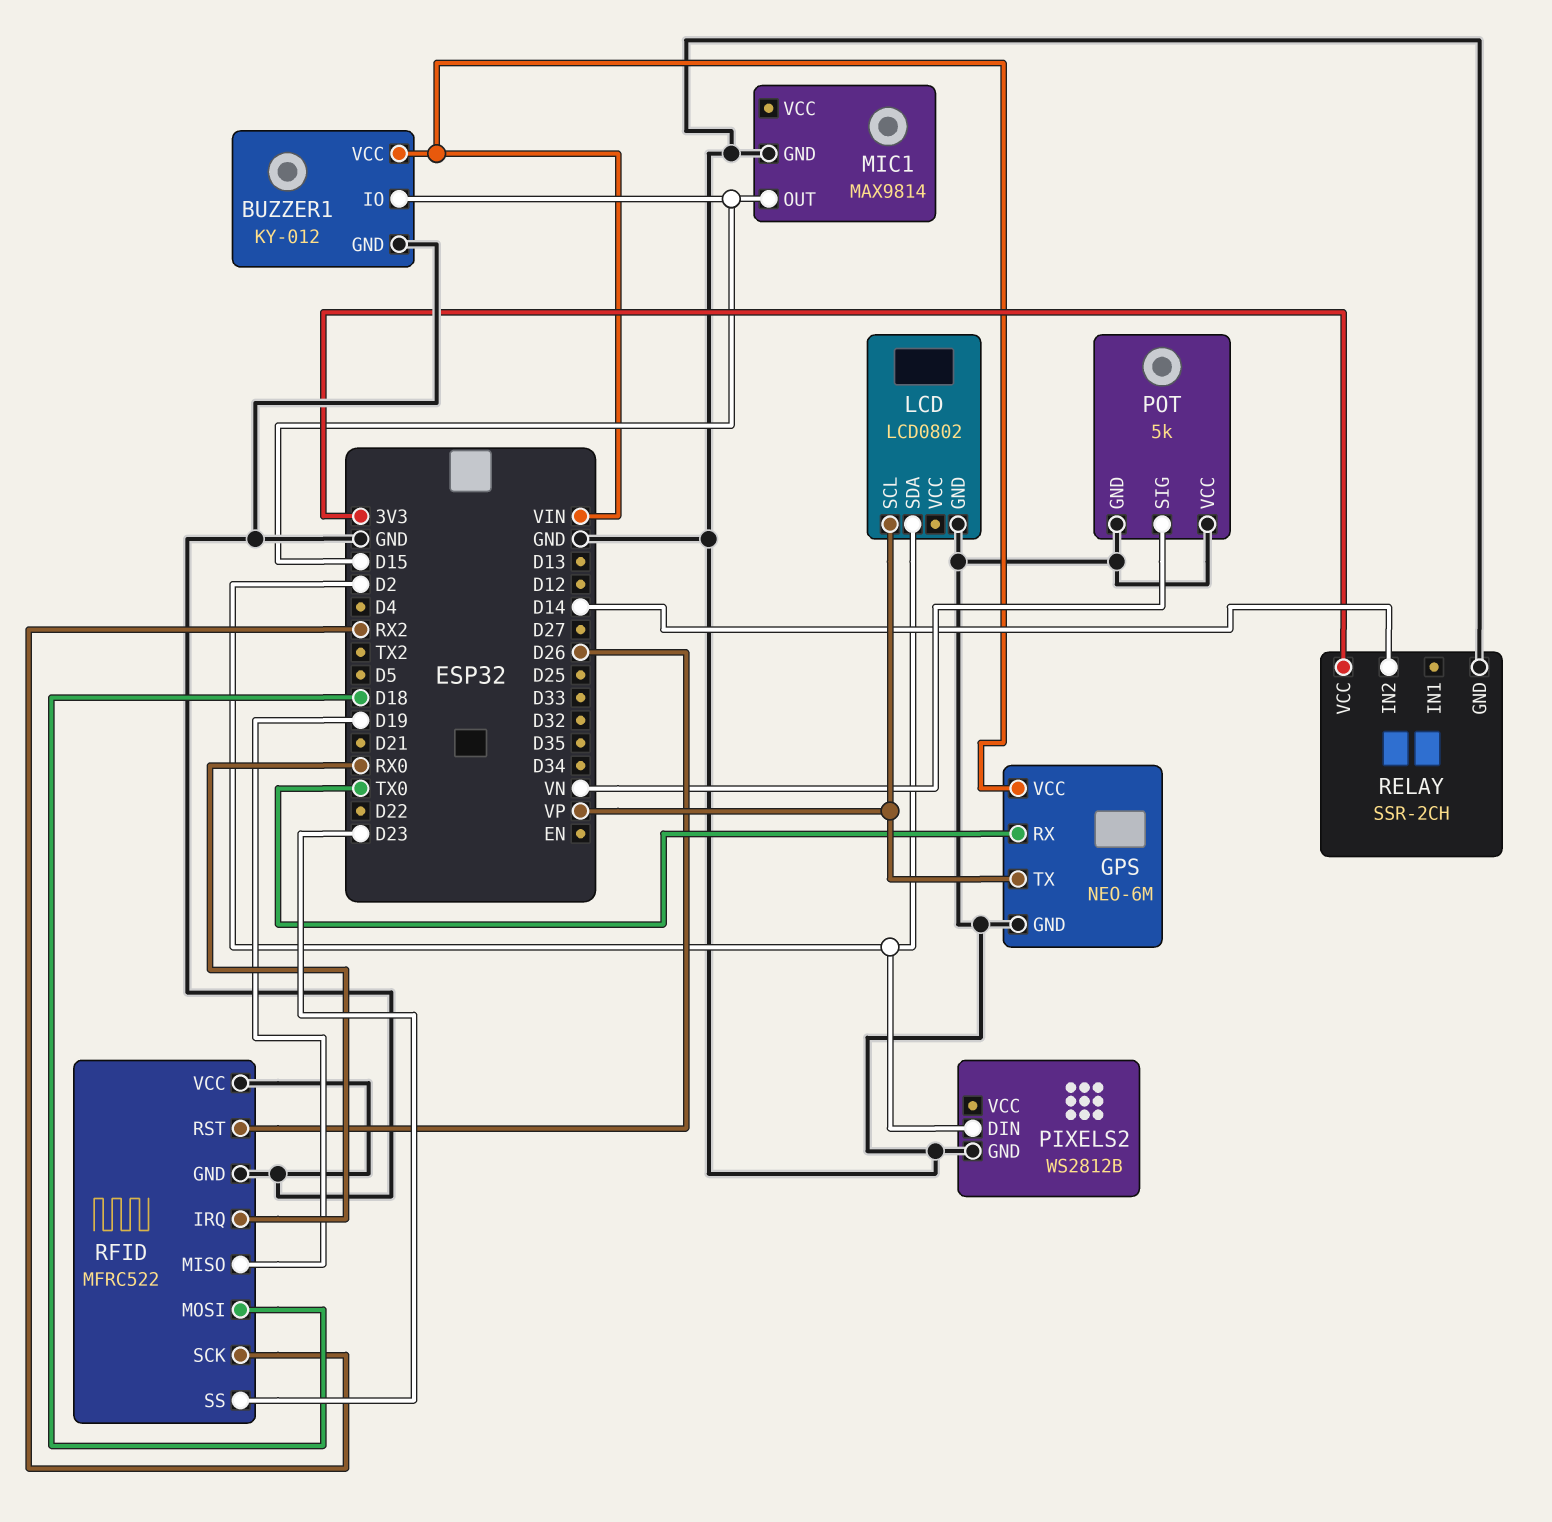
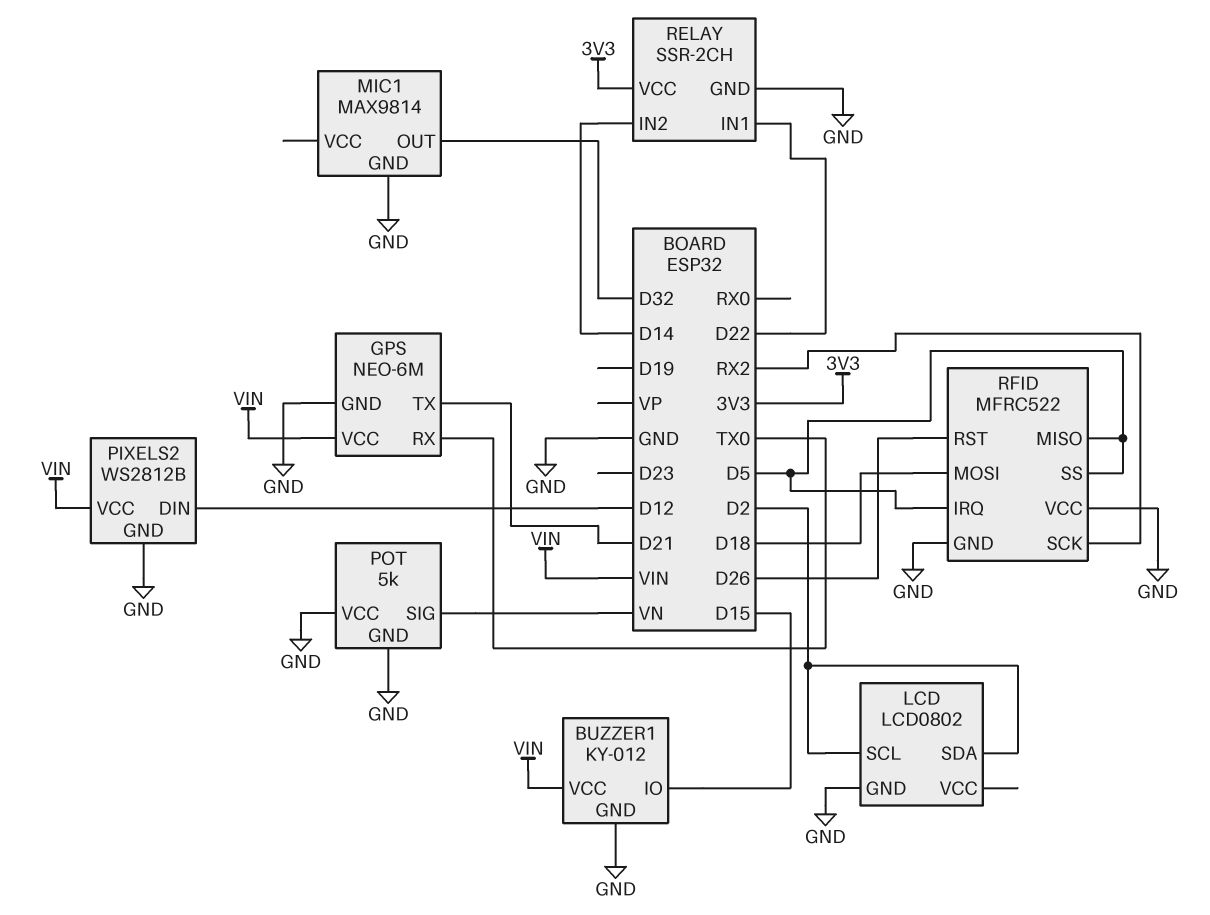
GPS pin TX: VP -> D21
LCD pin SCL: VP -> D2
MIC1 pin OUT: D15 -> D32
PIXELS2 pin DIN: D2 -> D12
PIXELS2 pin VCC: none -> VIN
RELAY pin IN1: none -> D22
RFID pin IRQ: RX0 -> D5
RFID pin MISO: D19 -> D5
RFID pin SS: D23 -> D5

